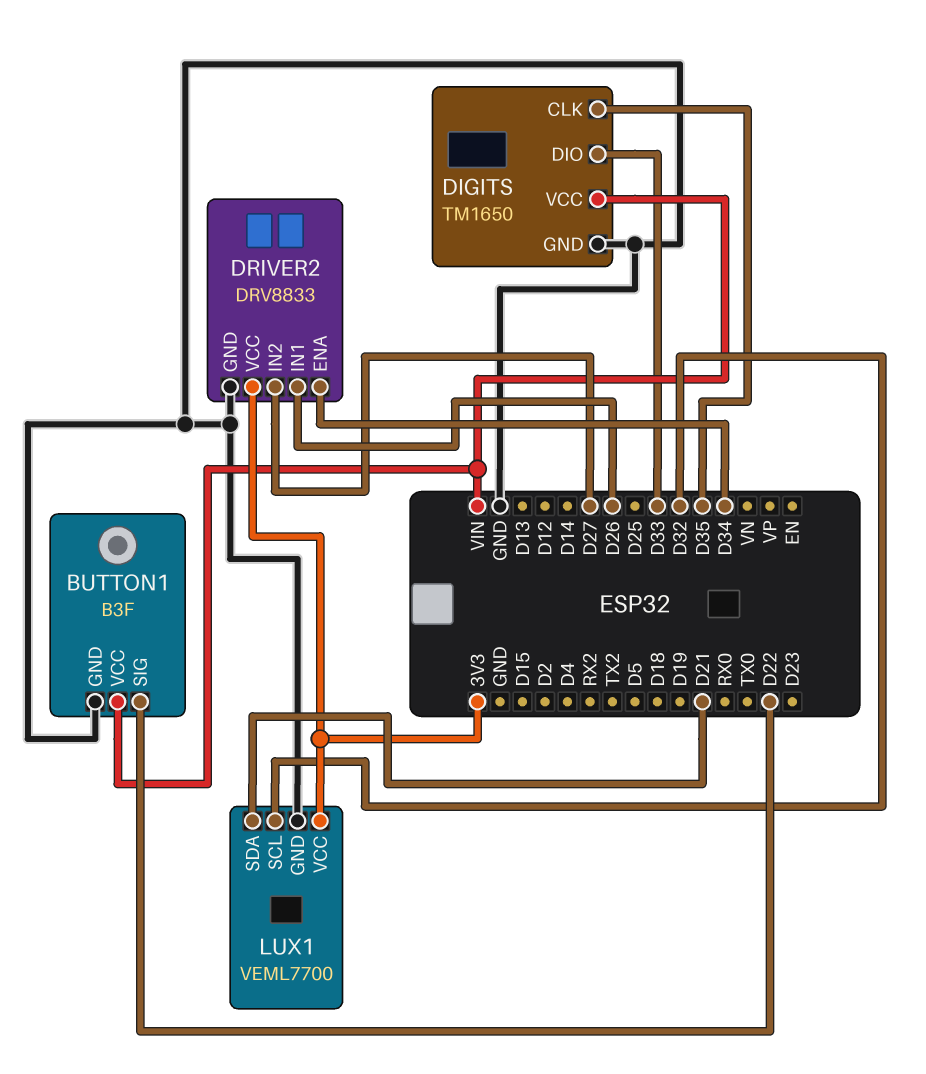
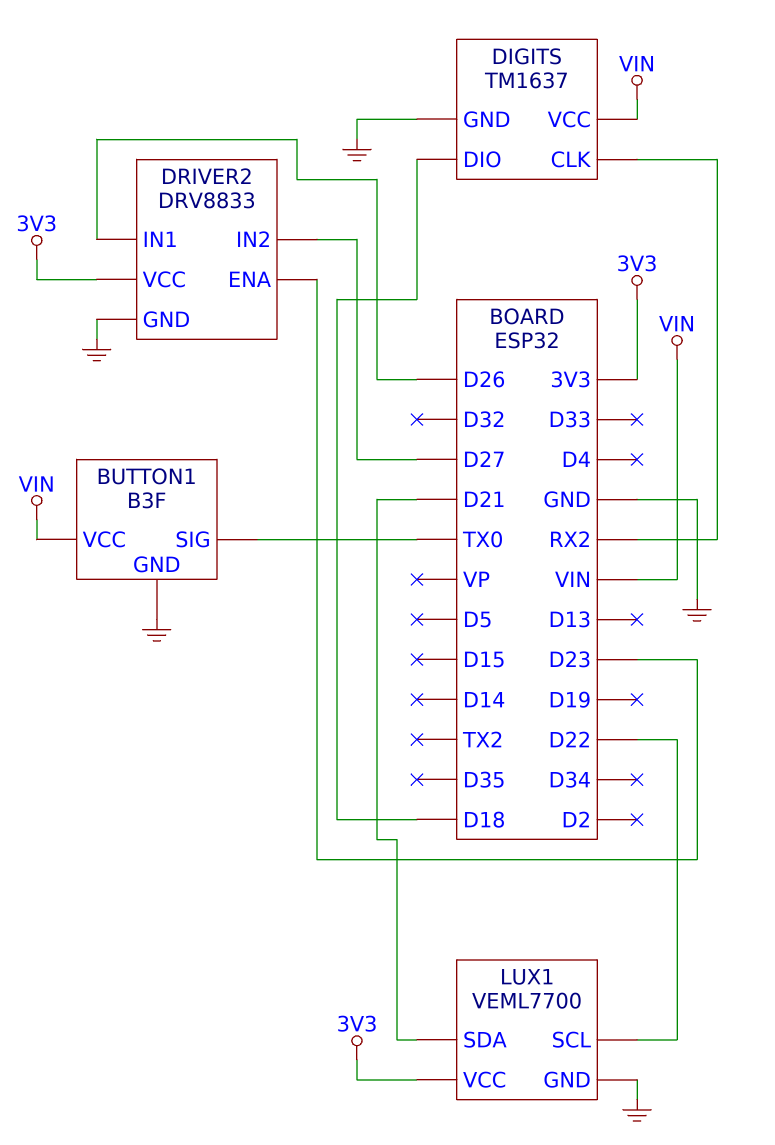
BUTTON1 pin SIG: D22 -> TX0
DIGITS: TM1650 -> TM1637
DIGITS pin CLK: D35 -> RX2
DIGITS pin DIO: D33 -> D18
DRIVER2 pin ENA: D34 -> D23
LUX1 pin SCL: D32 -> D22

